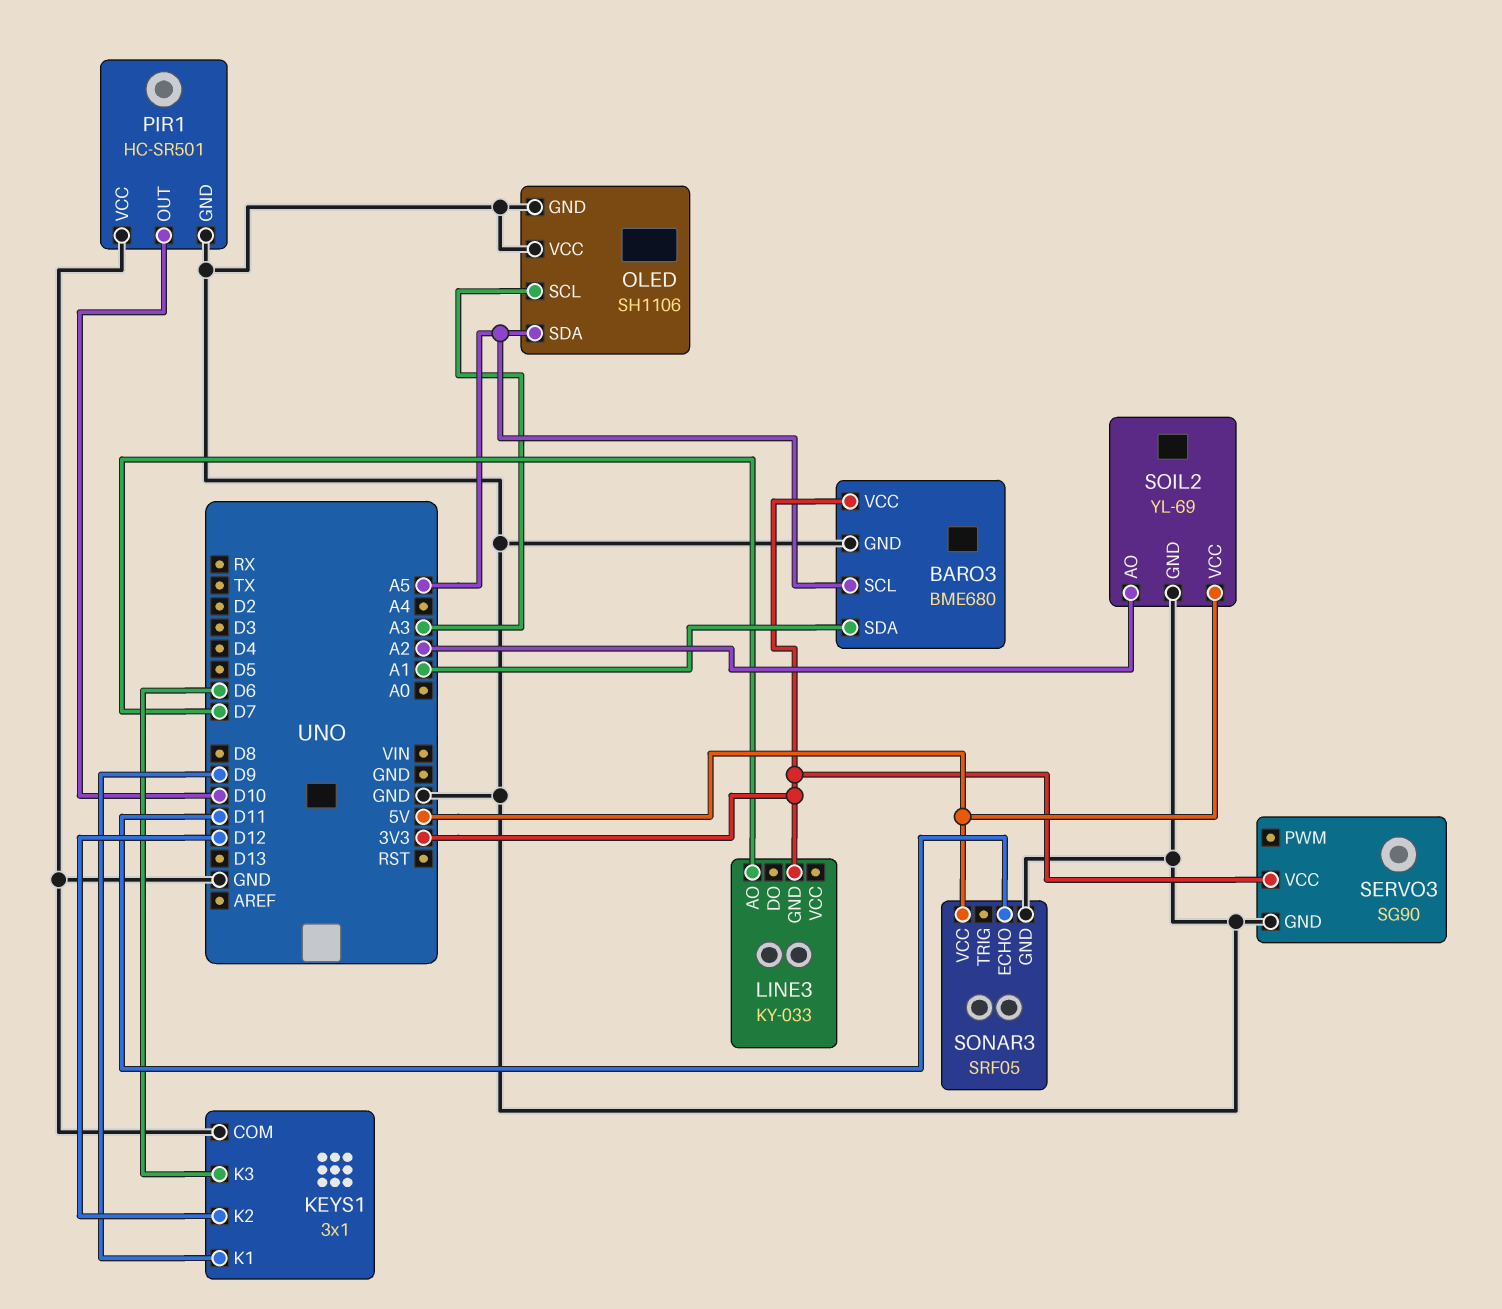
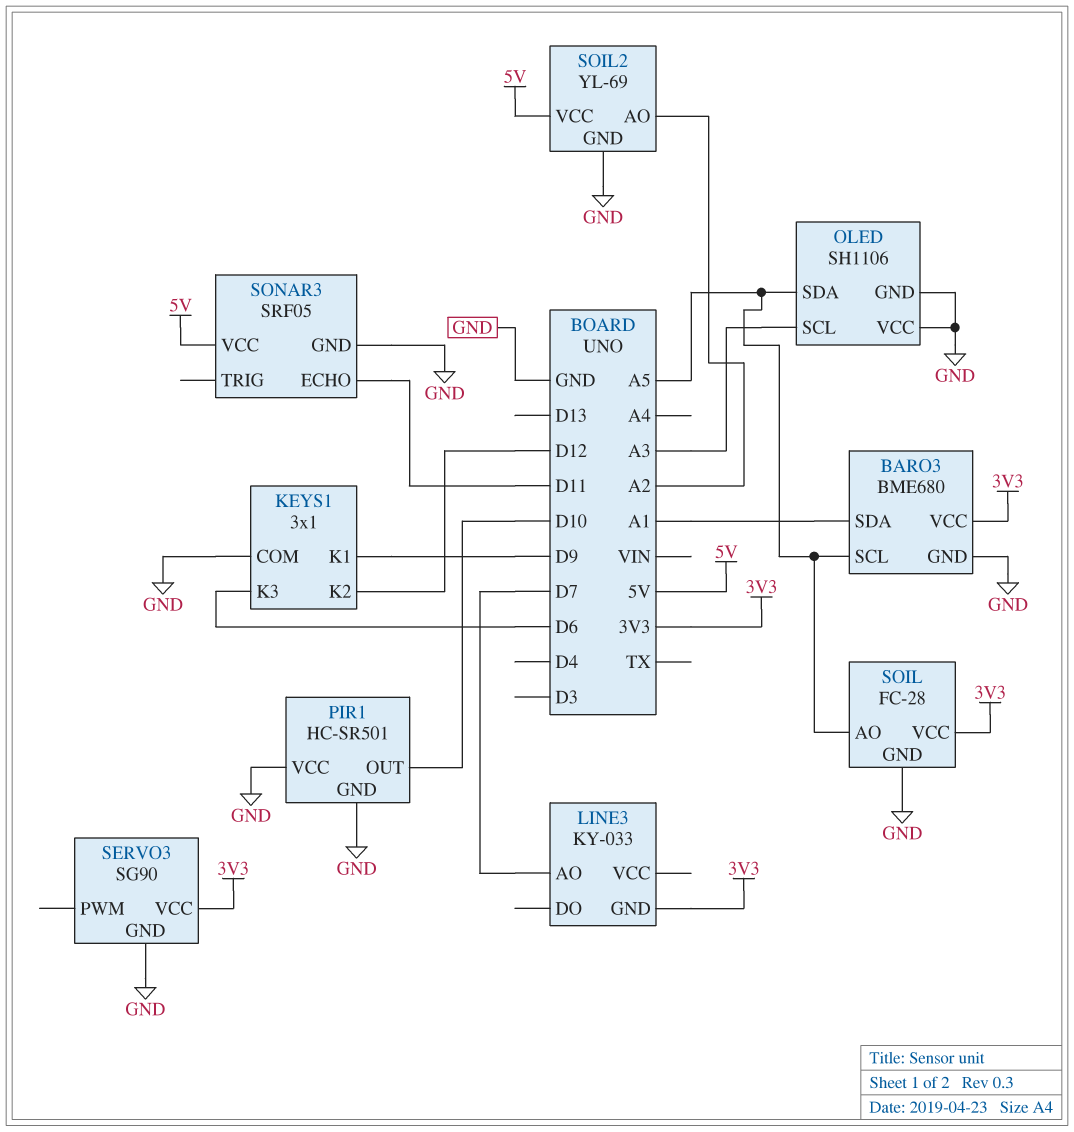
SOIL: none -> FC-28
SOIL pin AO: none -> A5
SOIL pin GND: none -> GND
SOIL pin VCC: none -> 3V3

